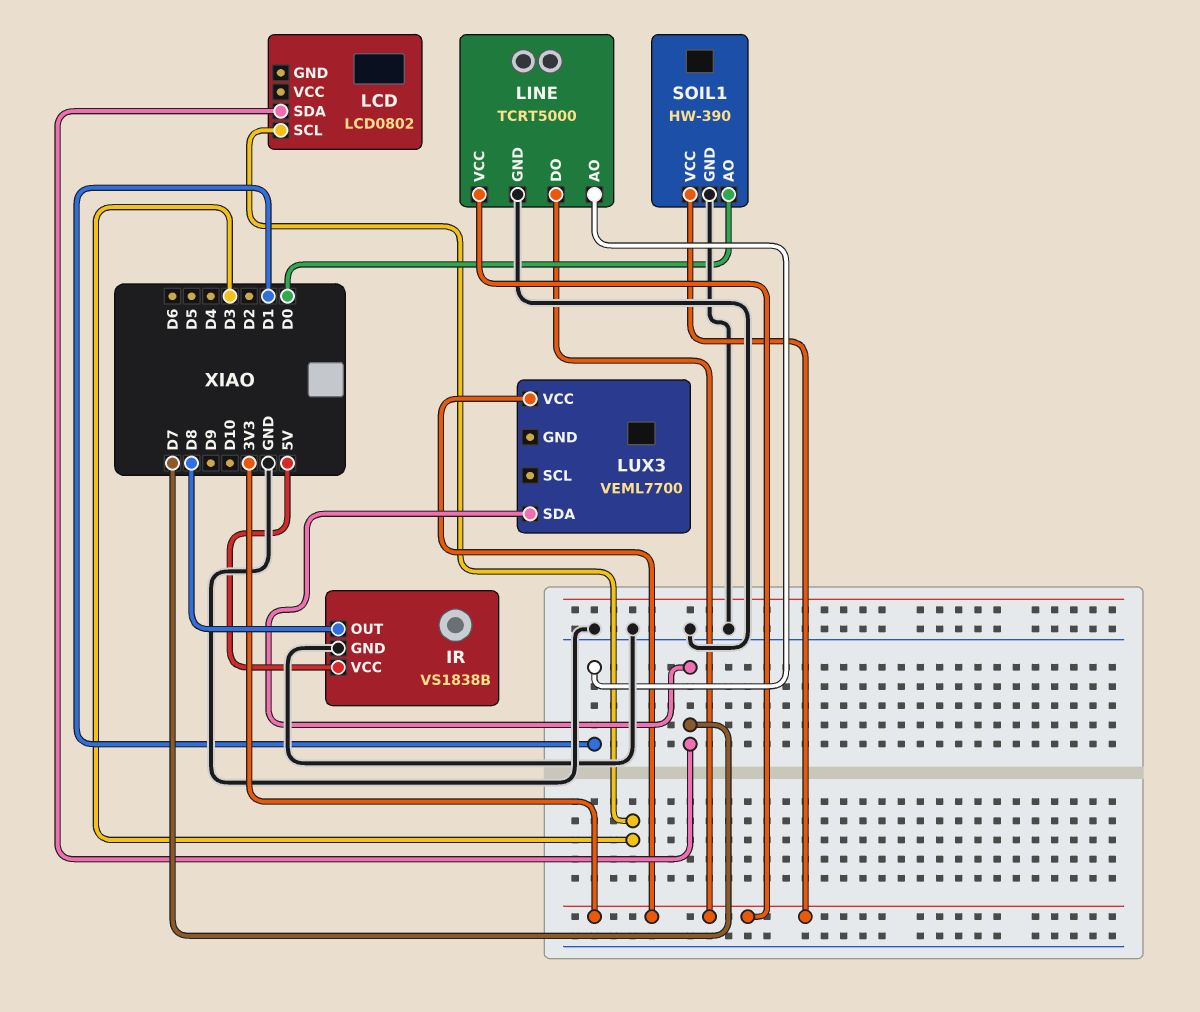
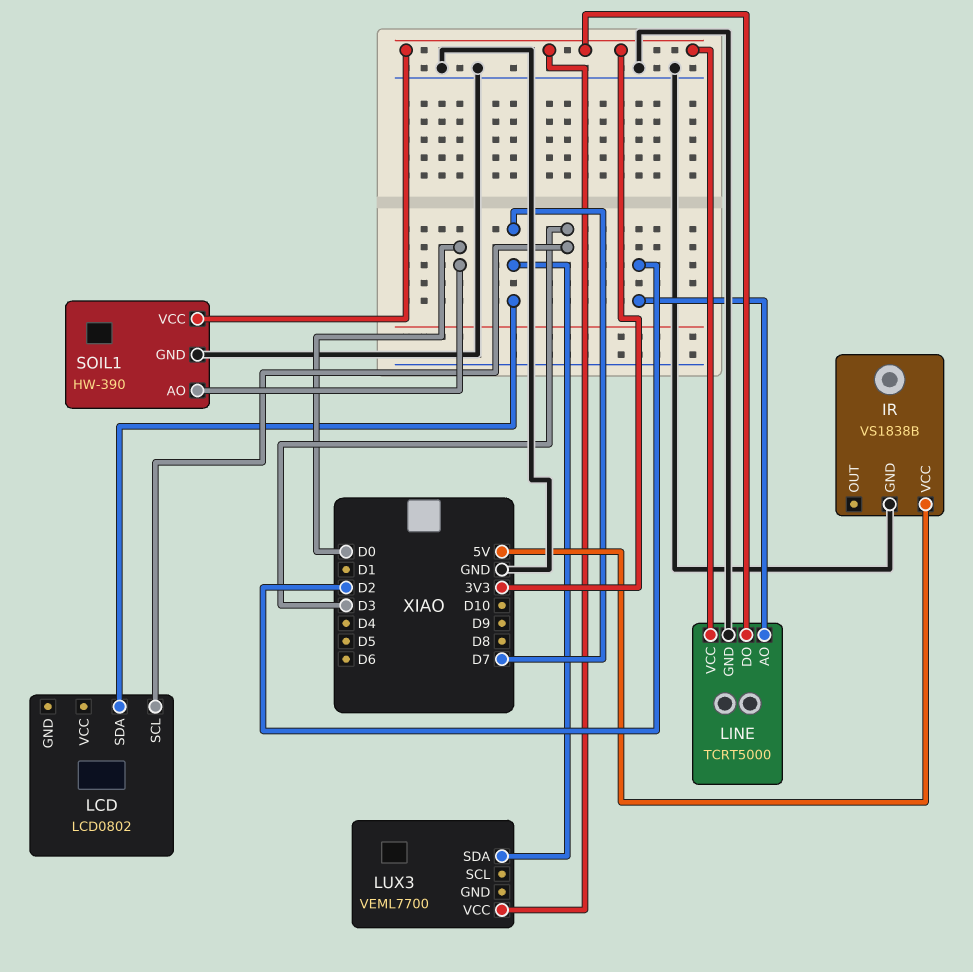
IR pin OUT: D8 -> none
LINE pin AO: D1 -> D2

